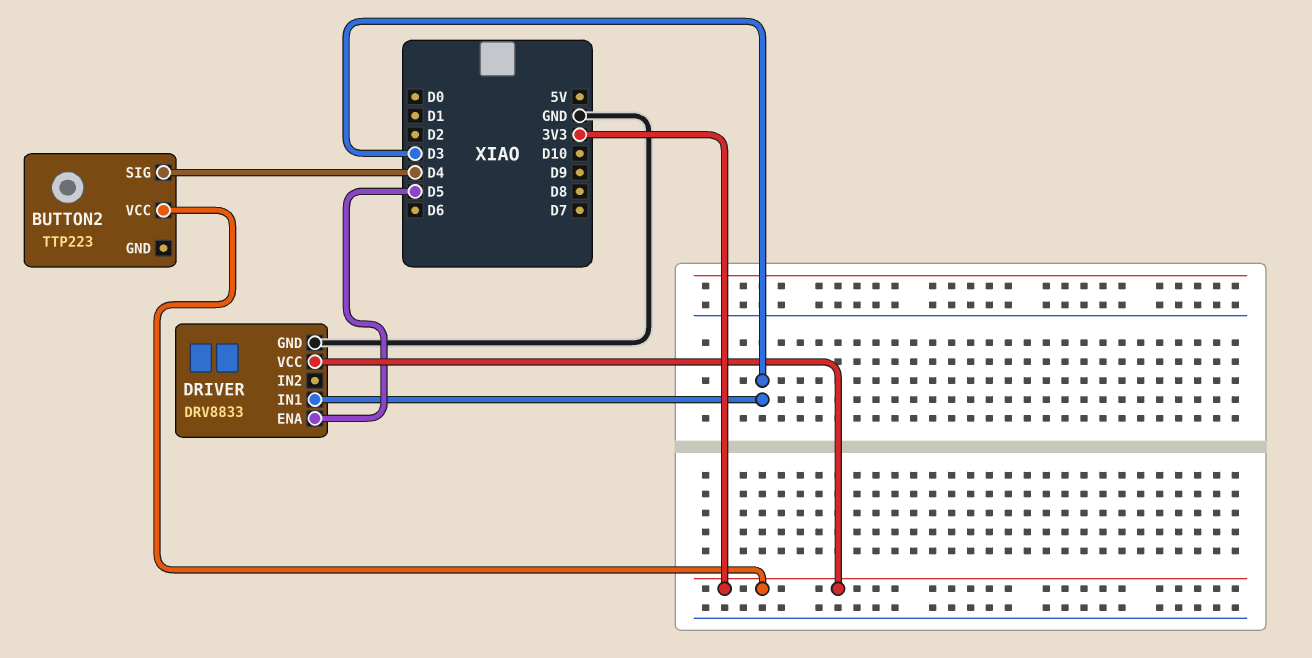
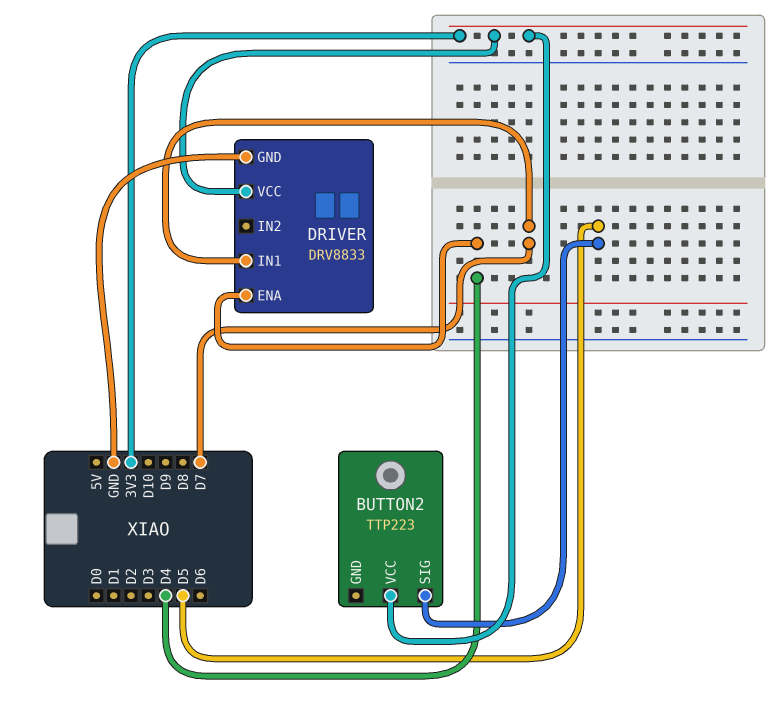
BUTTON2 pin SIG: D4 -> D5
DRIVER pin ENA: D5 -> D4
DRIVER pin IN1: D3 -> D7

